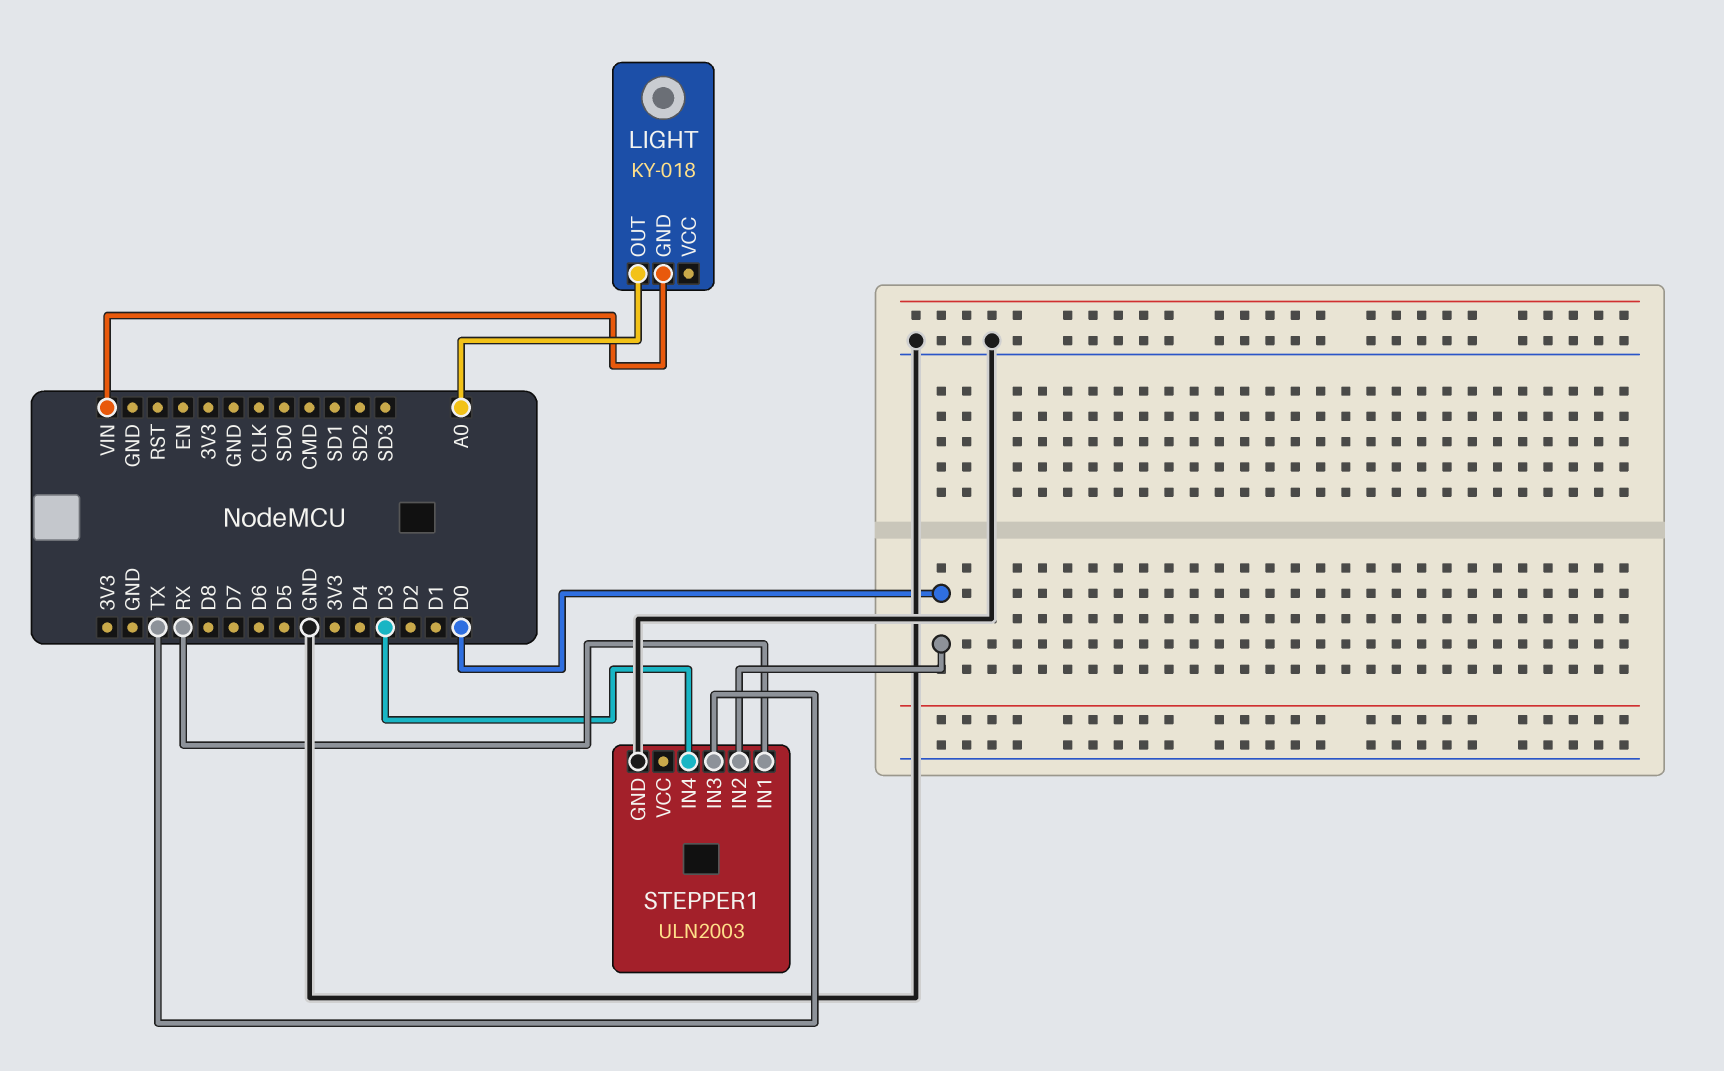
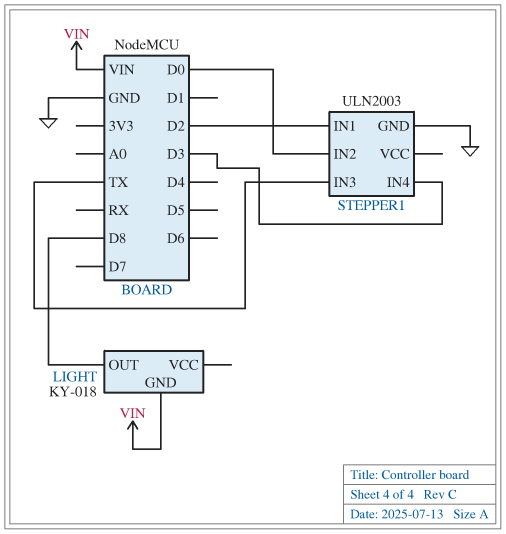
LIGHT pin OUT: A0 -> D8
STEPPER1 pin IN1: RX -> D2

